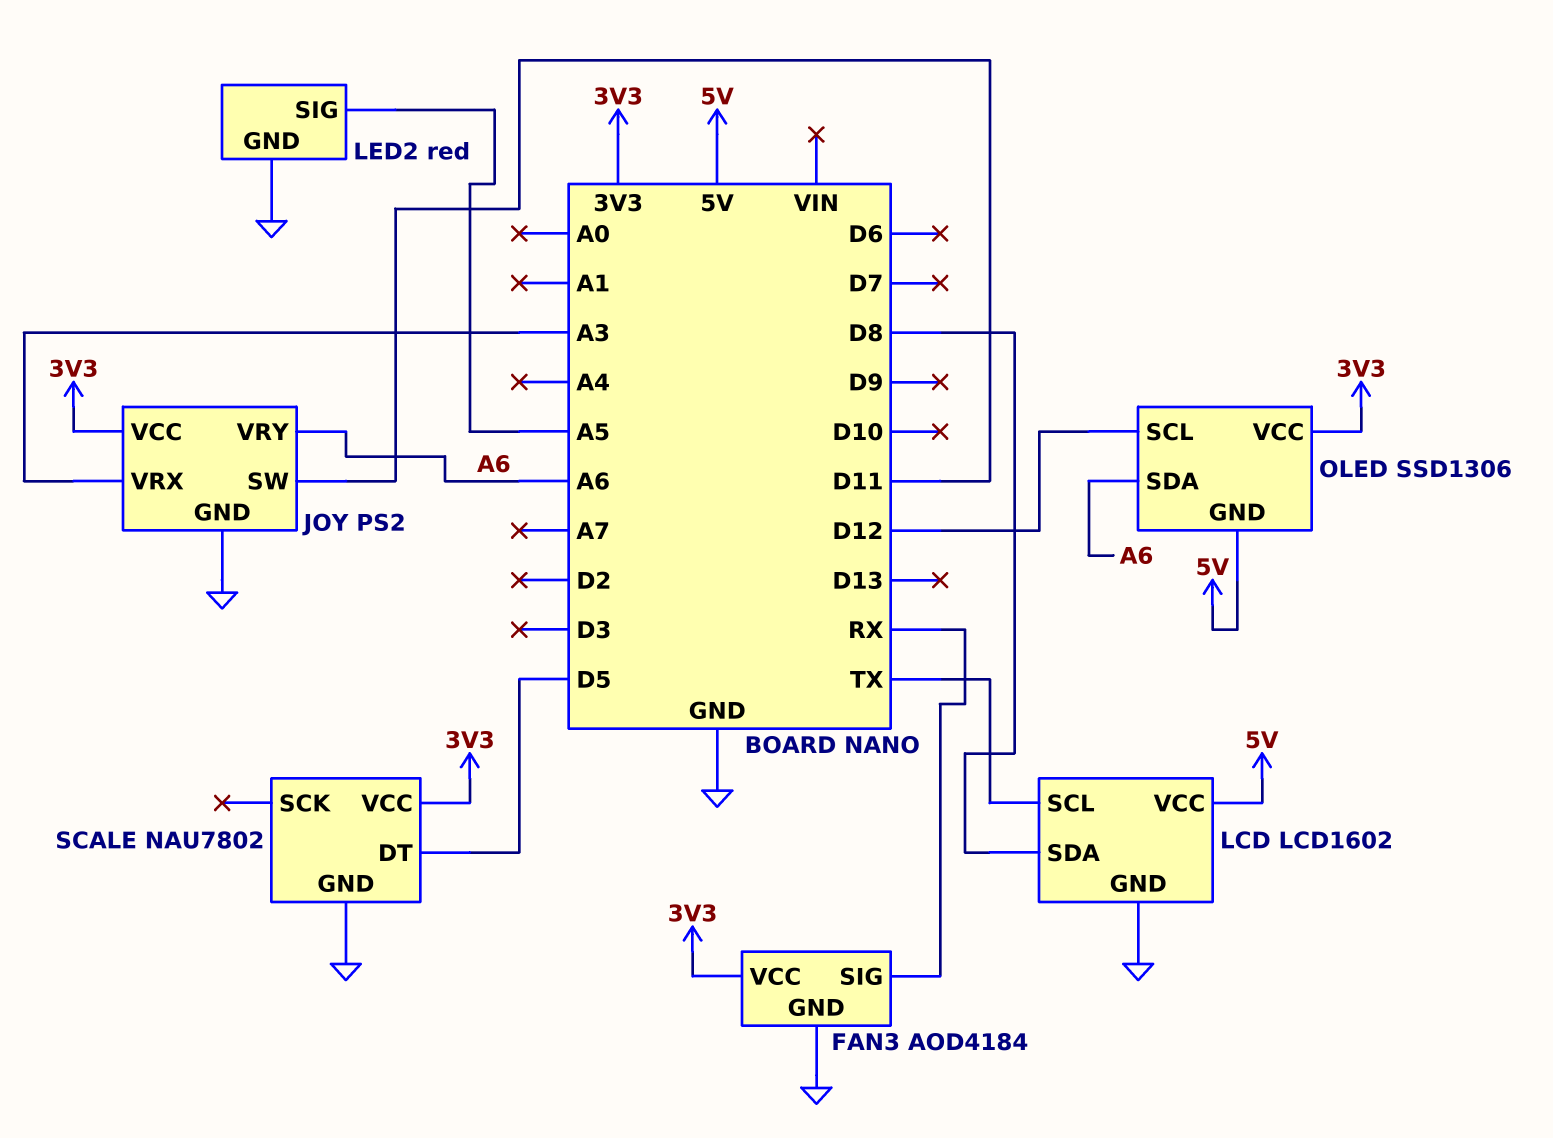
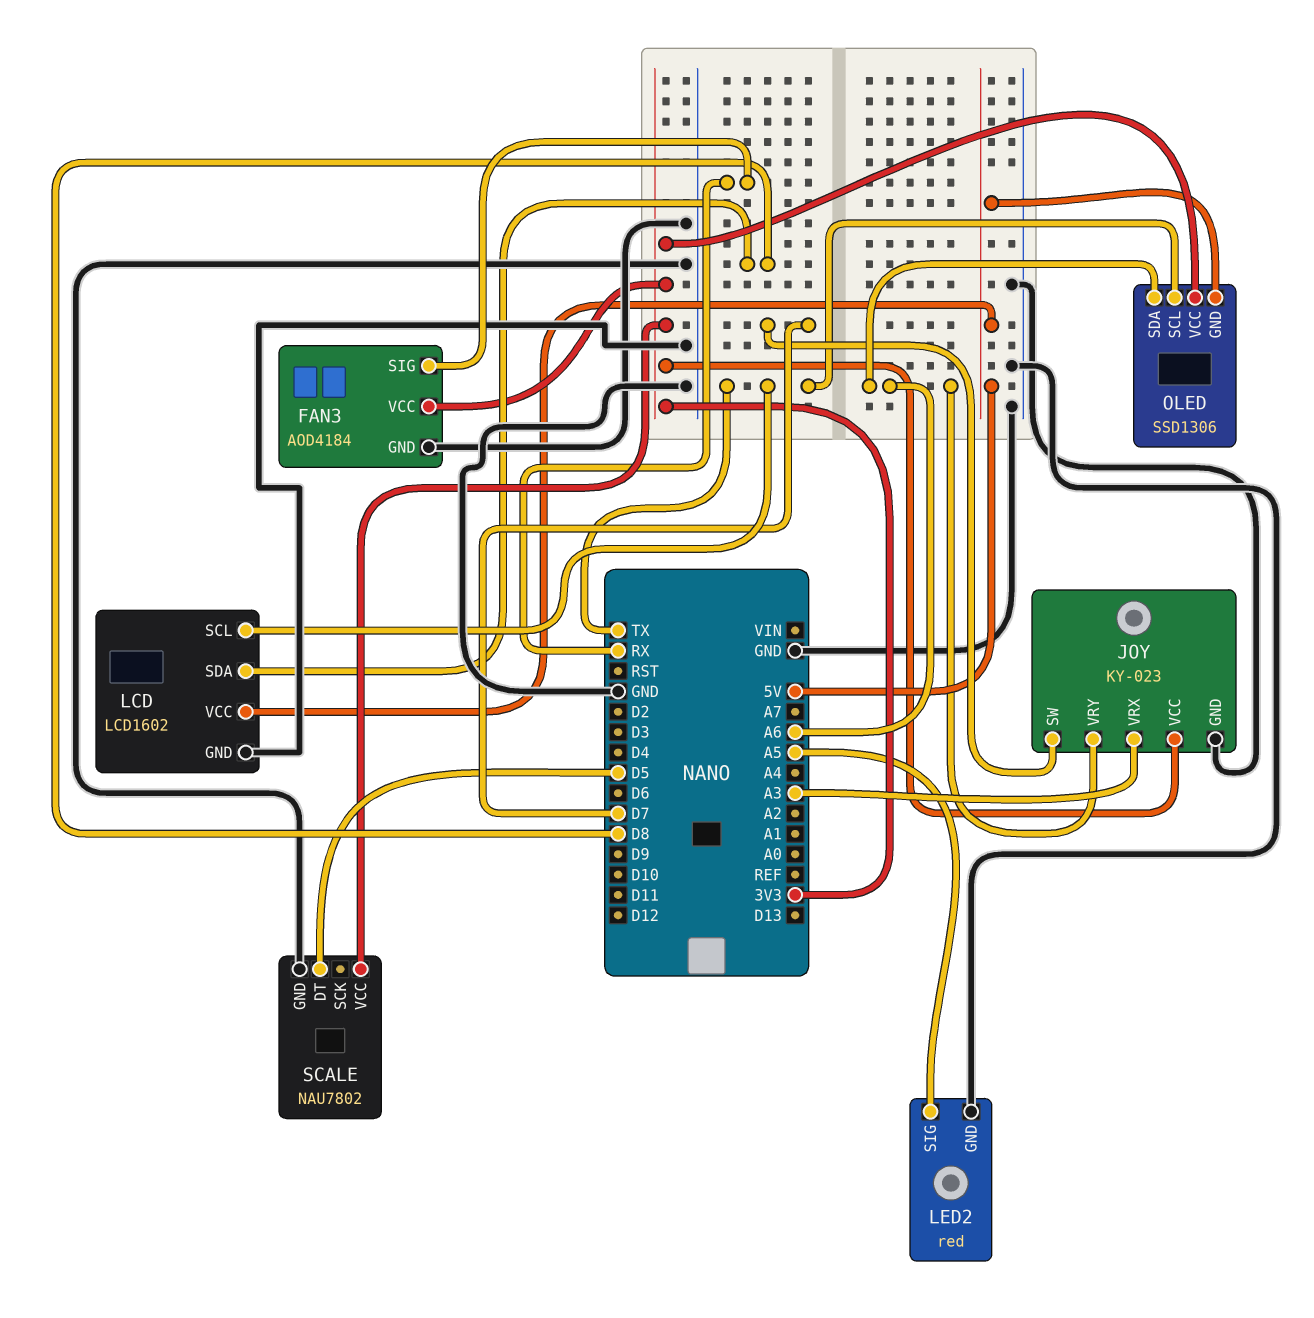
JOY: PS2 -> KY-023
JOY pin SW: D11 -> D7
OLED pin SCL: D12 -> TX

